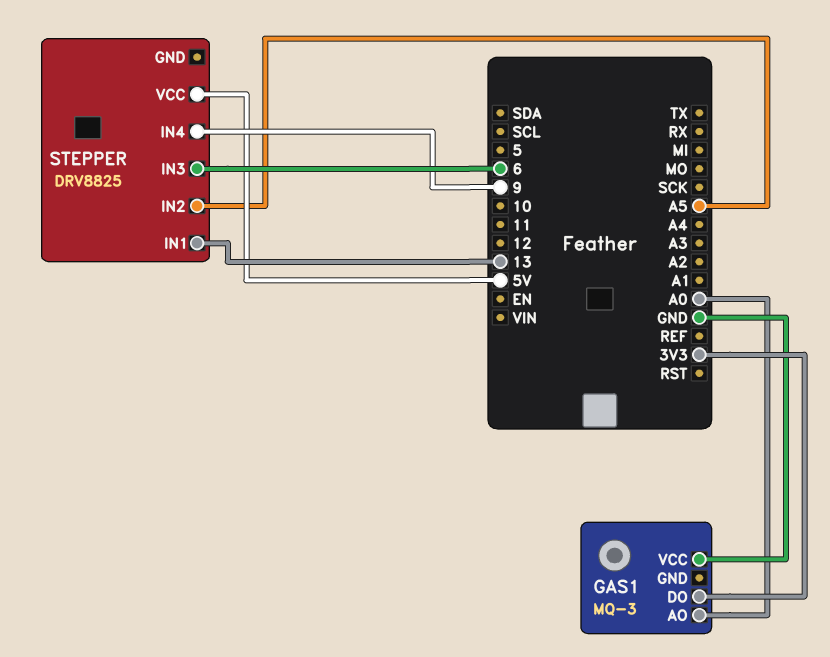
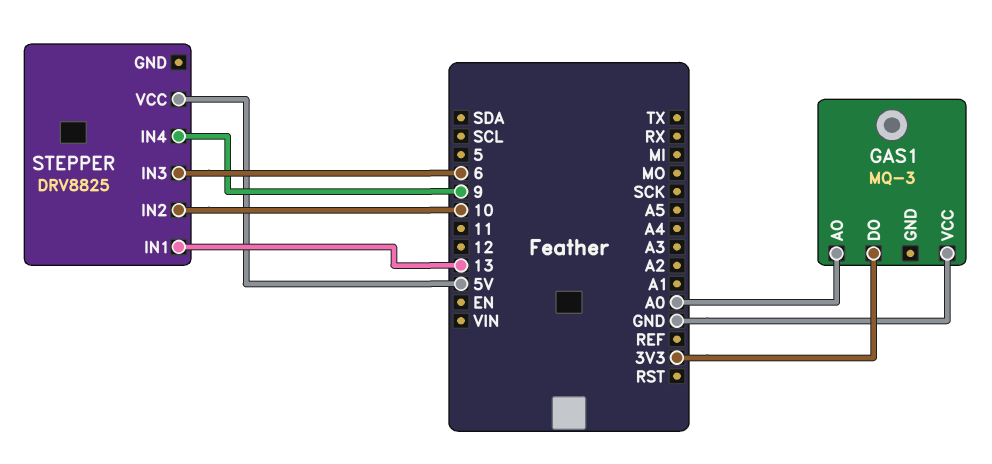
STEPPER pin IN2: A5 -> 10

